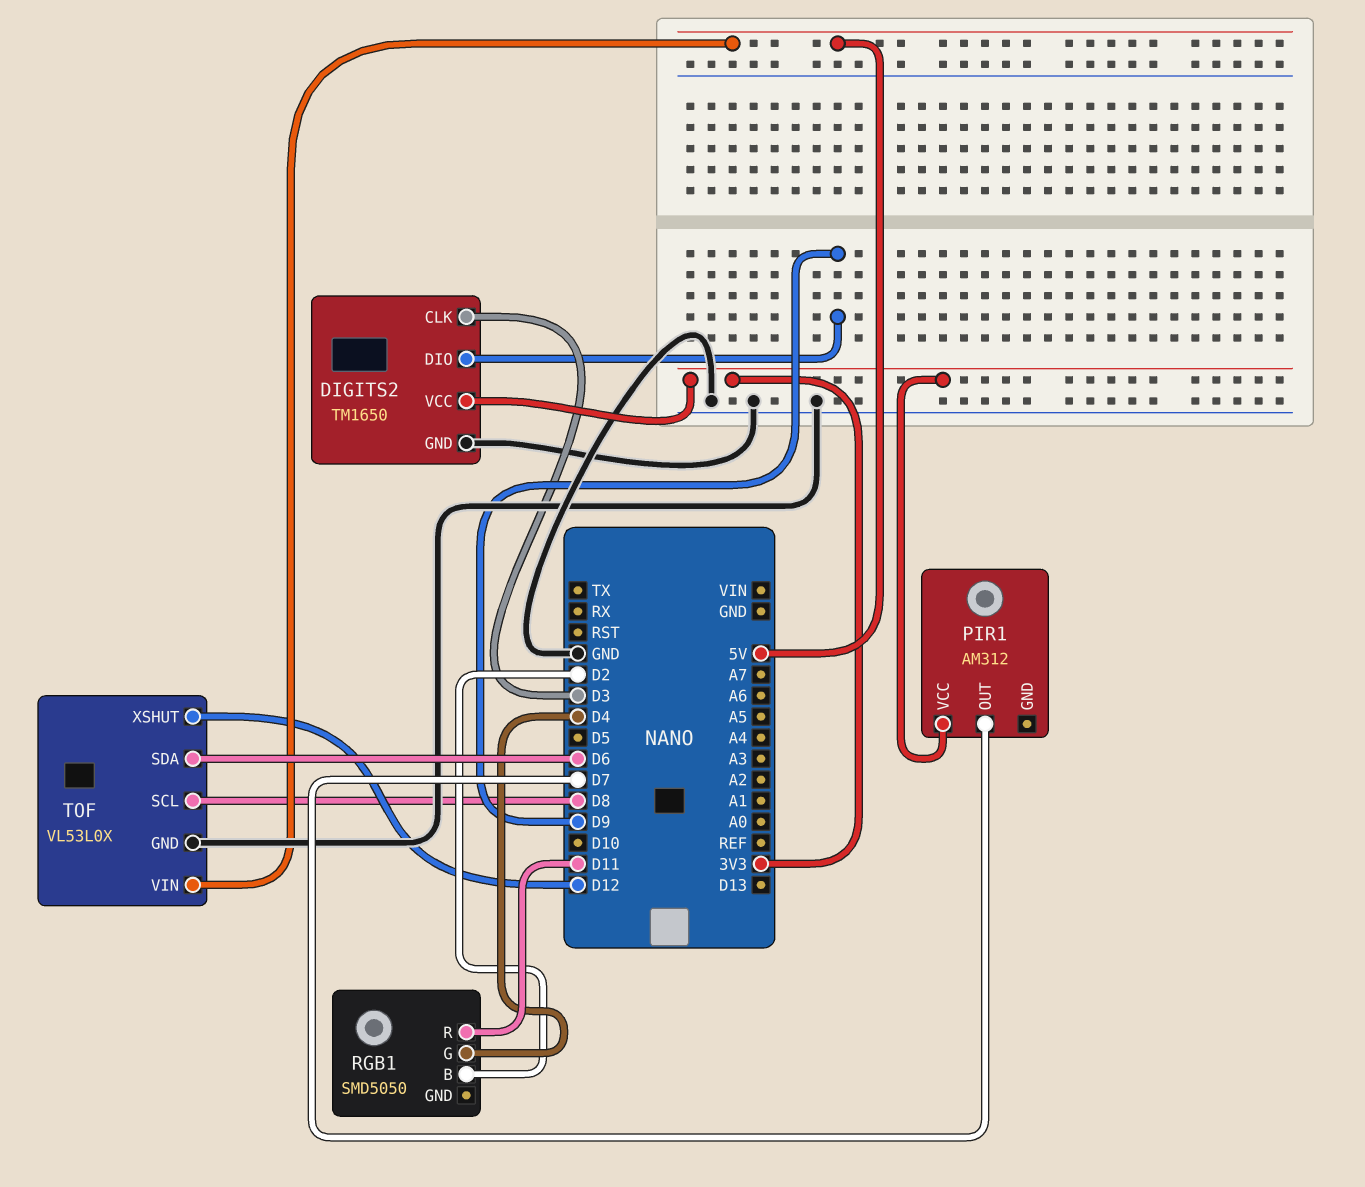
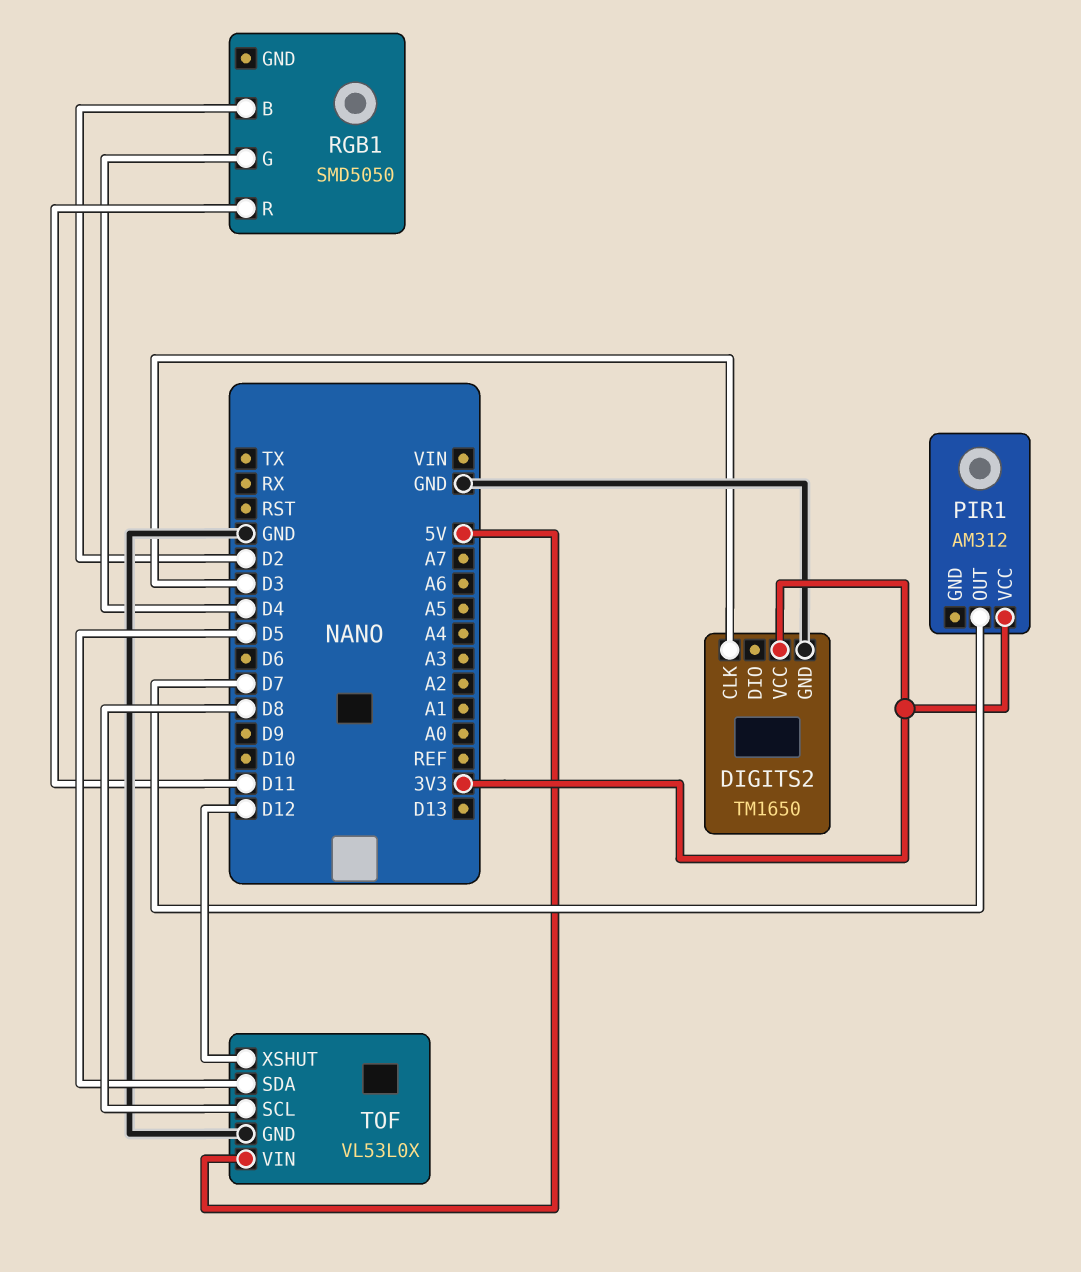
DIGITS2 pin DIO: D9 -> none
TOF pin SDA: D6 -> D5

